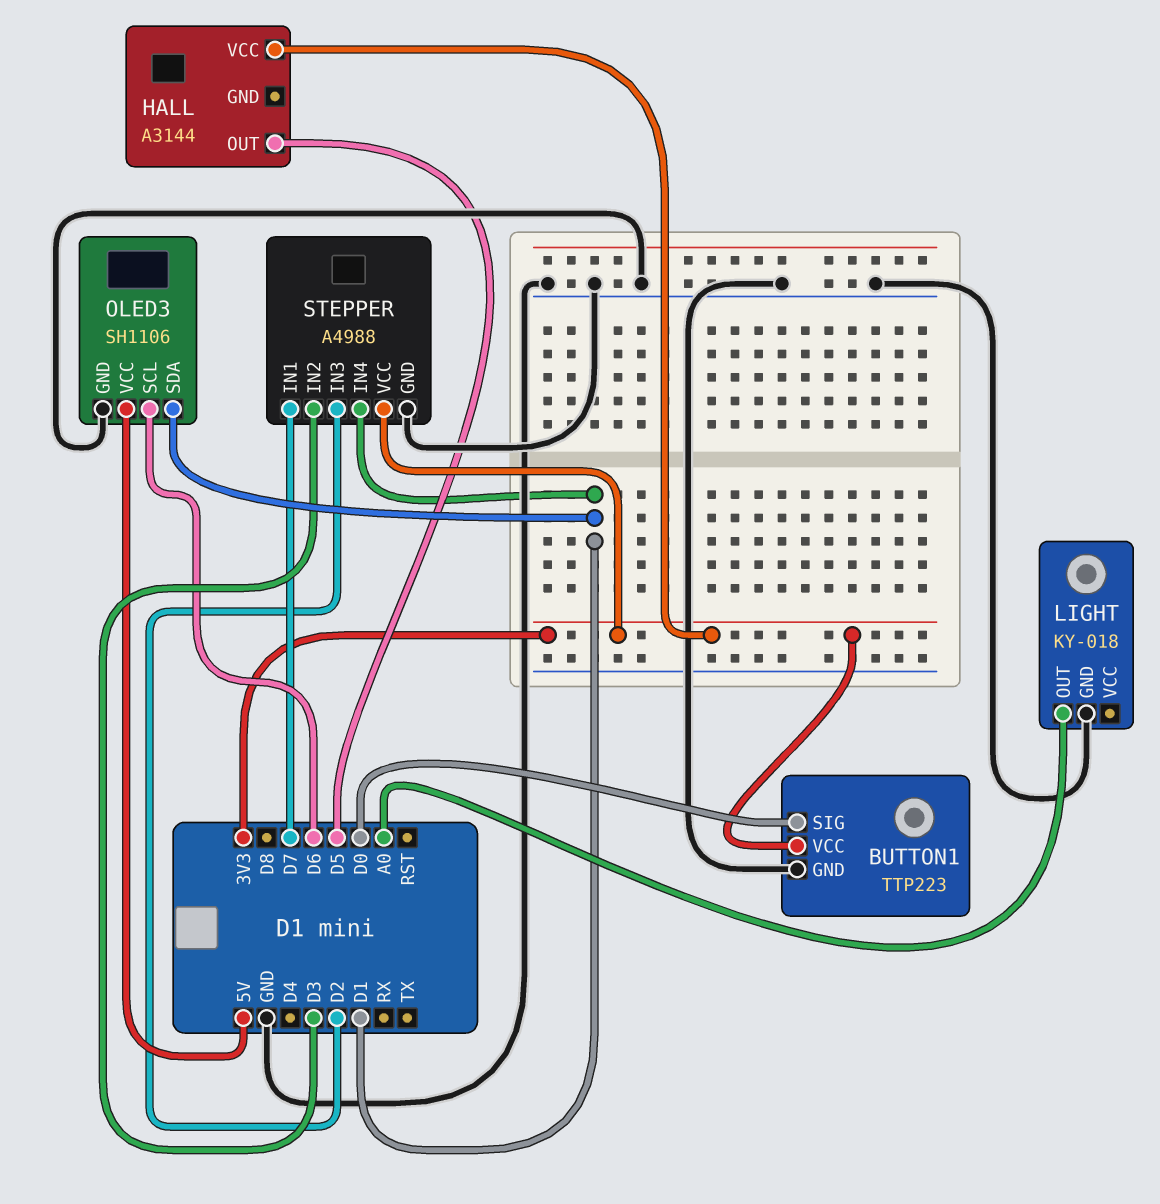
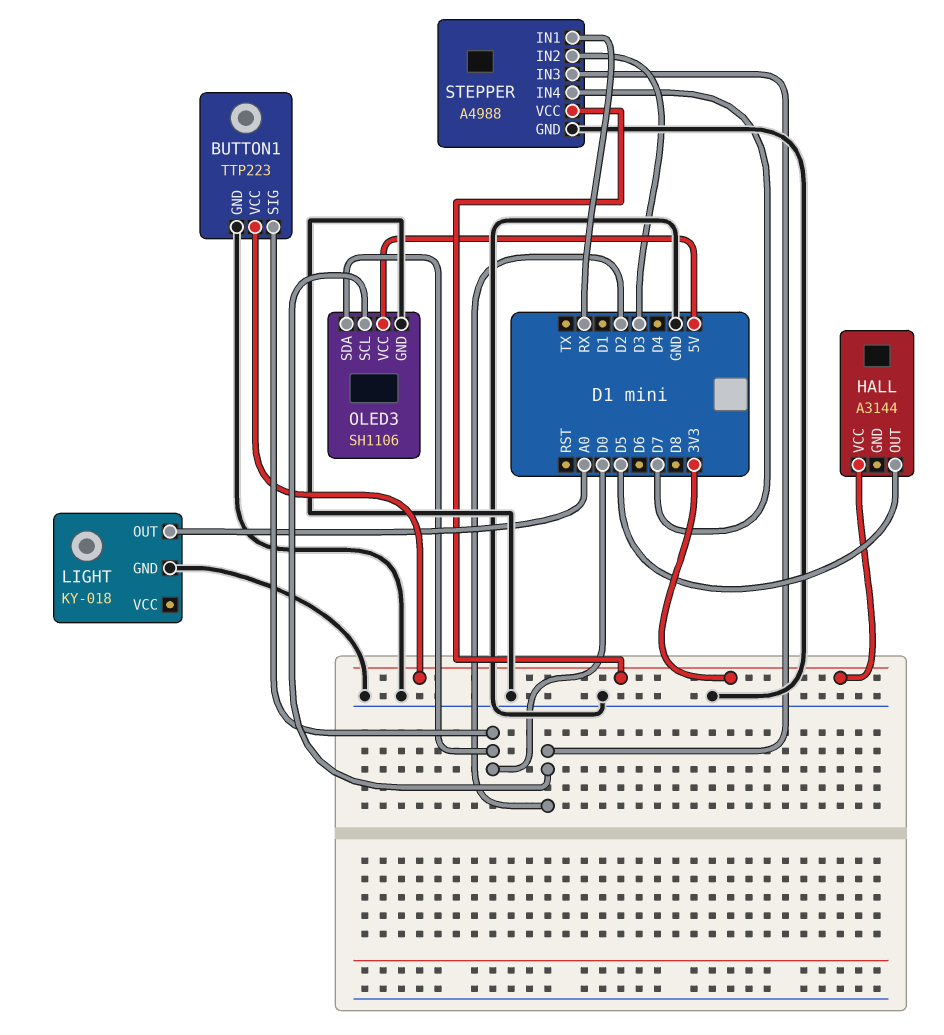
OLED3 pin SCL: D6 -> D2
OLED3 pin SDA: D1 -> D0
STEPPER pin IN1: D7 -> RX
STEPPER pin IN4: D1 -> D7

